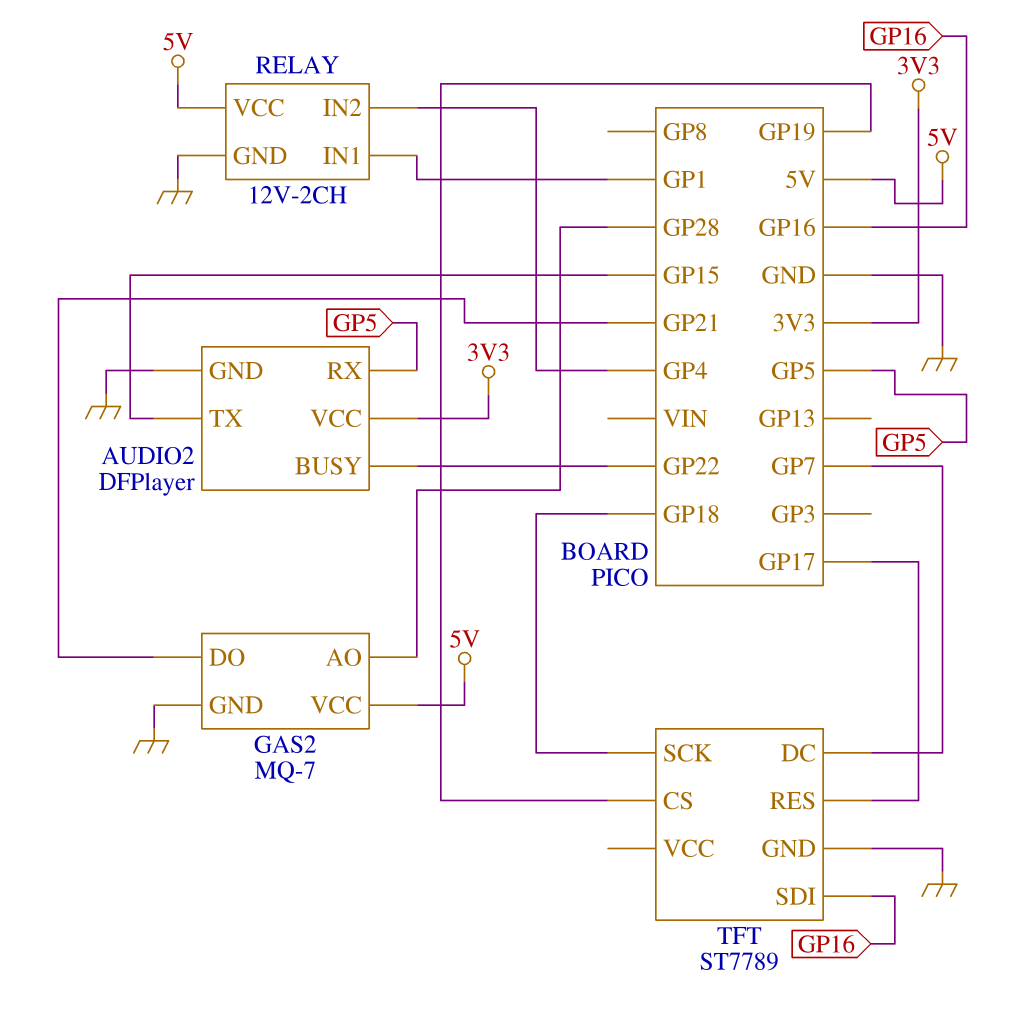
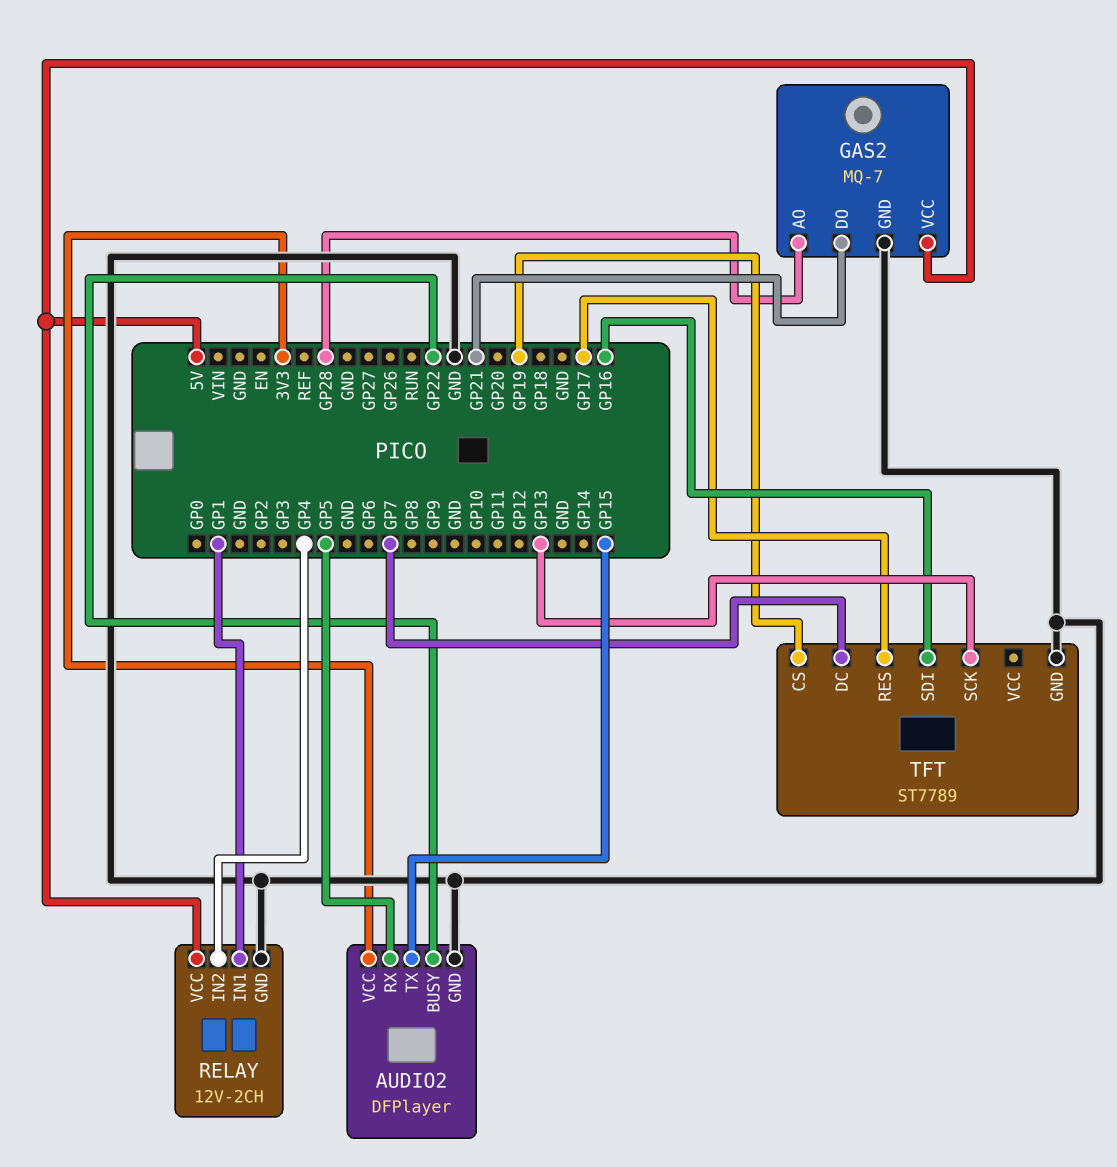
TFT pin SCK: GP18 -> GP13

